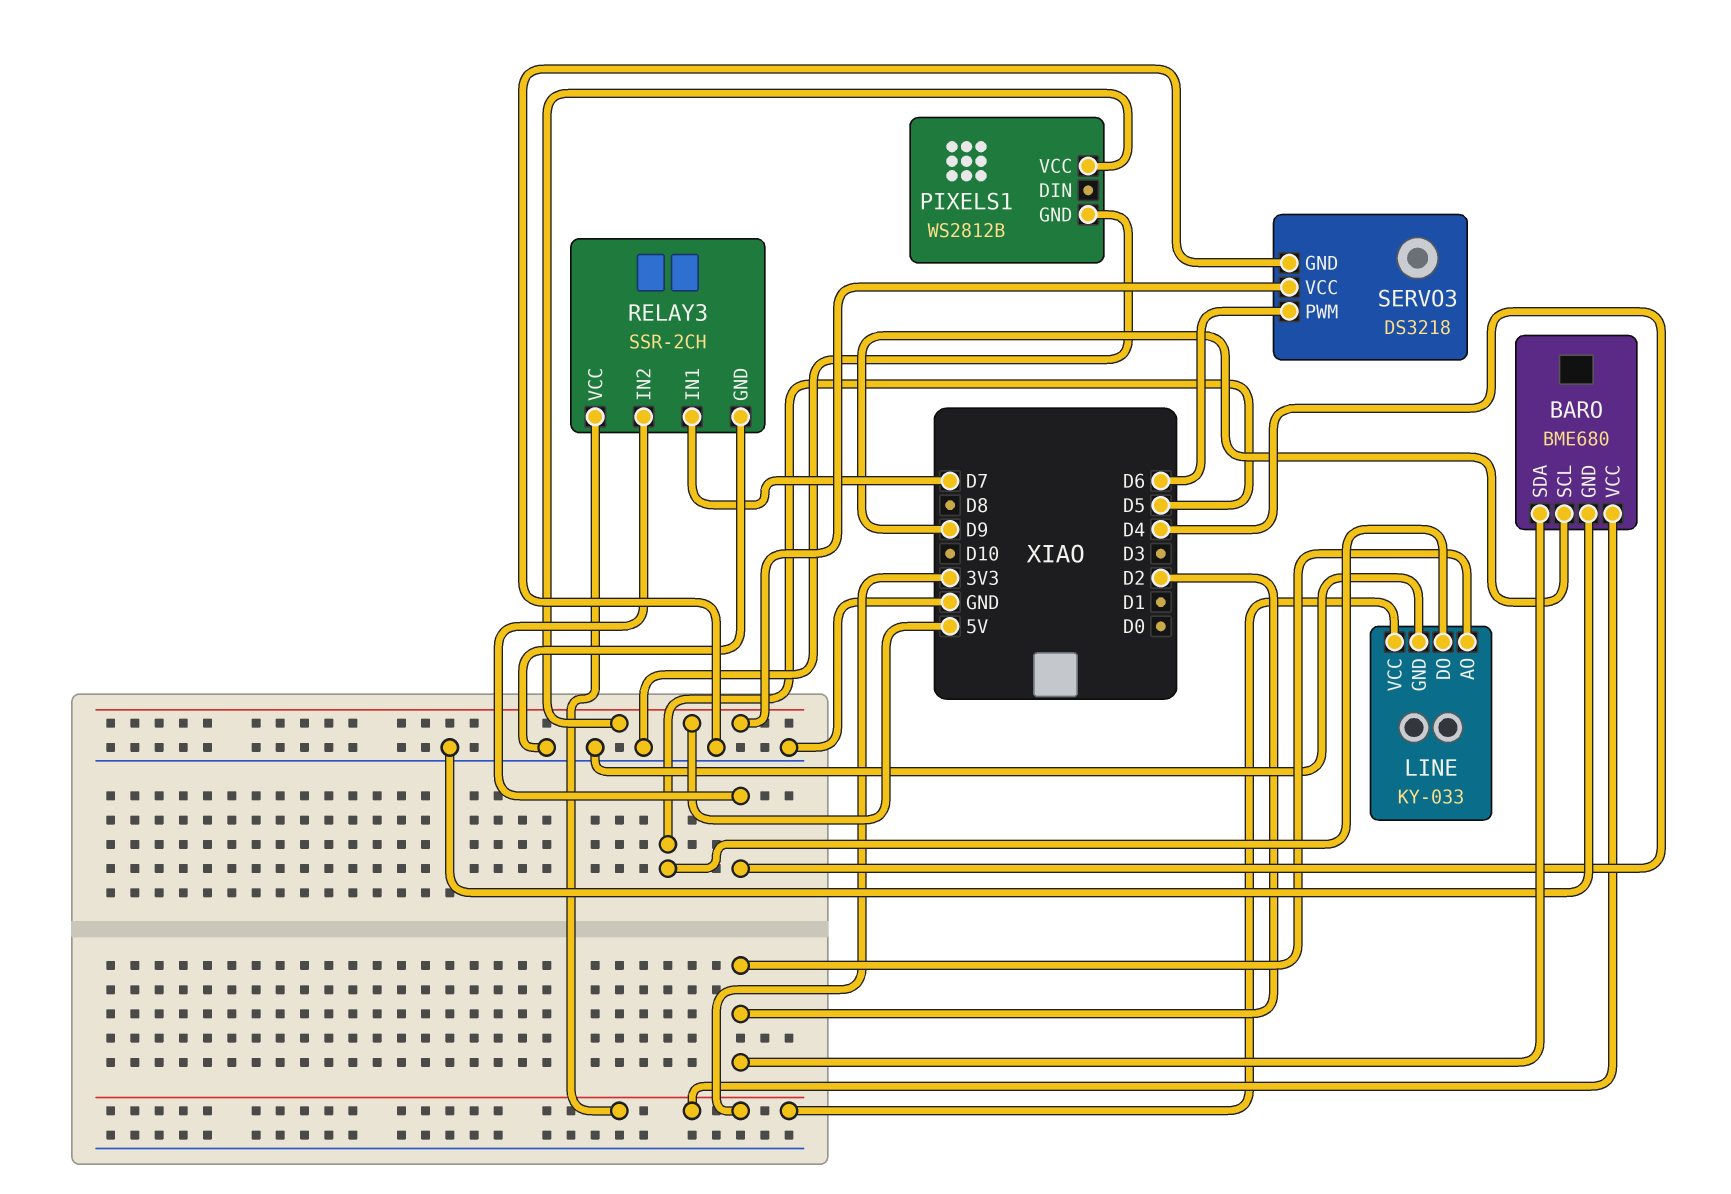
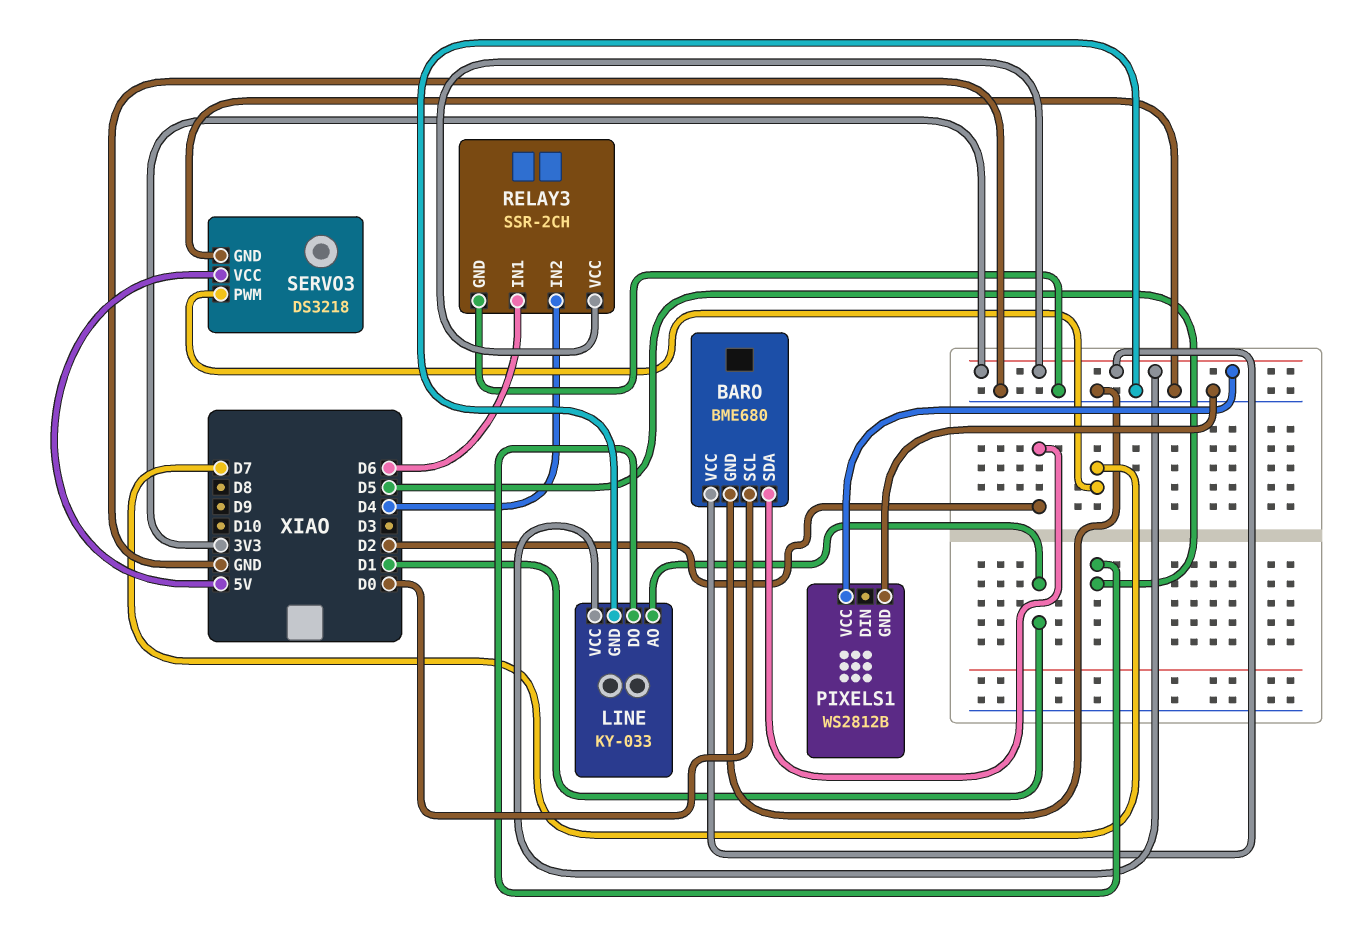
BARO pin SCL: D9 -> D0
LINE pin AO: D2 -> D1
PIXELS1 pin VCC: 5V -> 3V3
RELAY3 pin IN1: D7 -> D6
SERVO3 pin PWM: D6 -> D7

